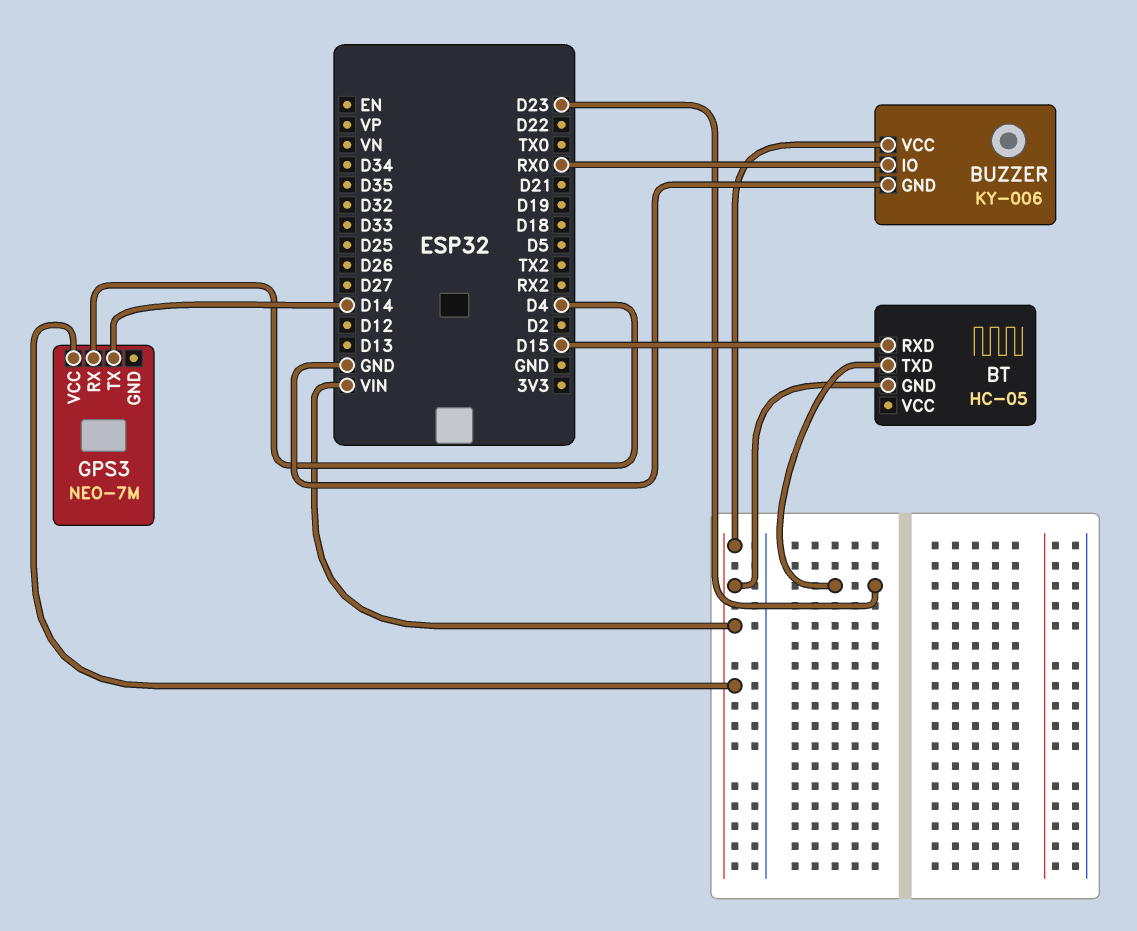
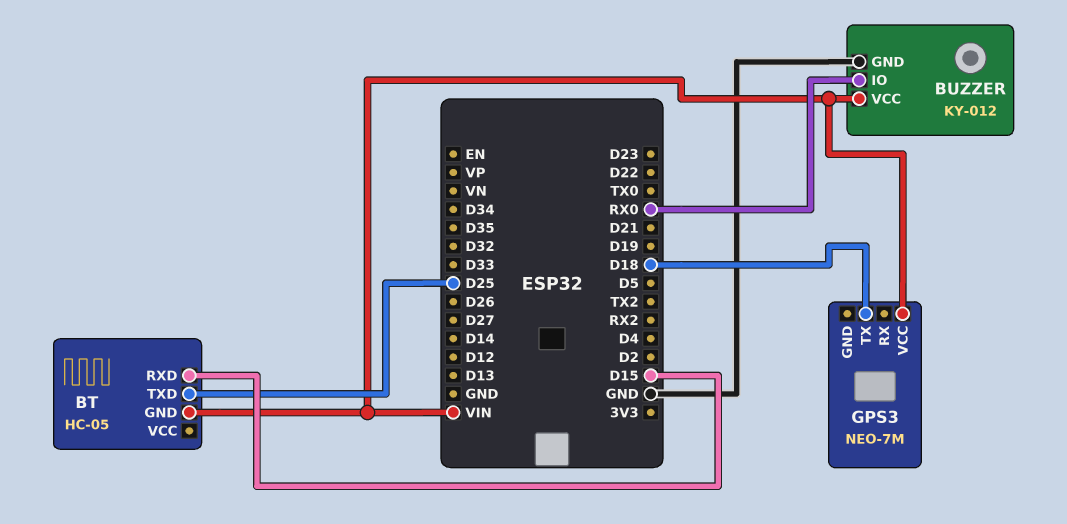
BT pin TXD: D23 -> D25
BUZZER: KY-006 -> KY-012
GPS3 pin RX: D4 -> none
GPS3 pin TX: D14 -> D18

